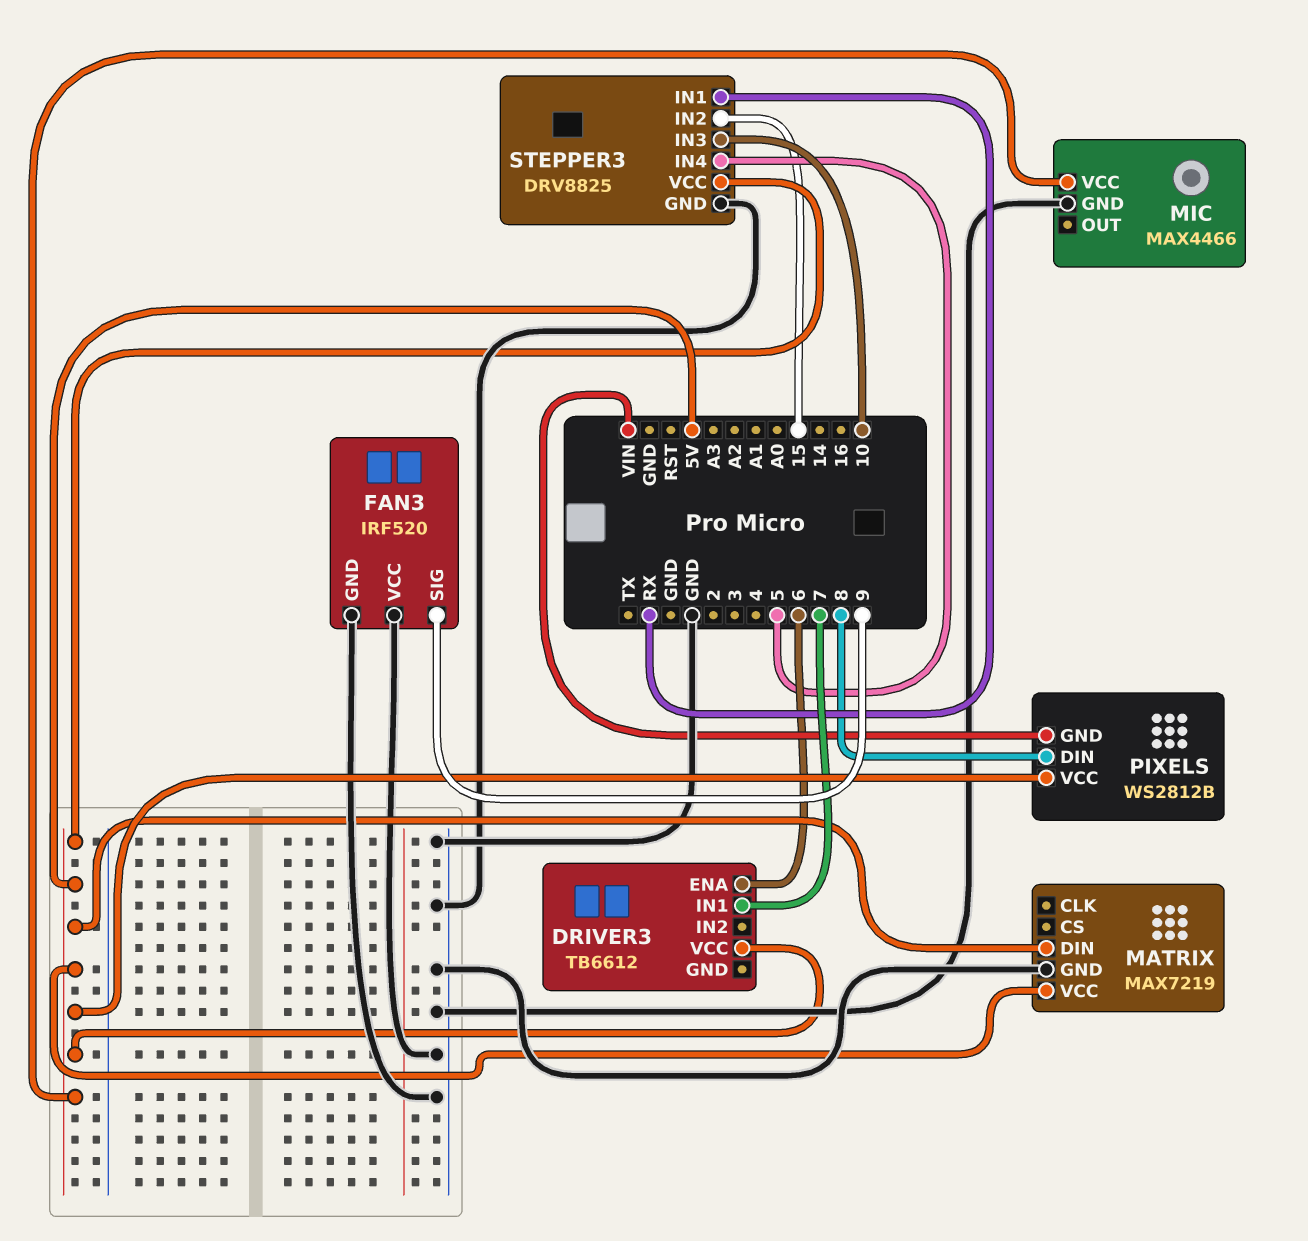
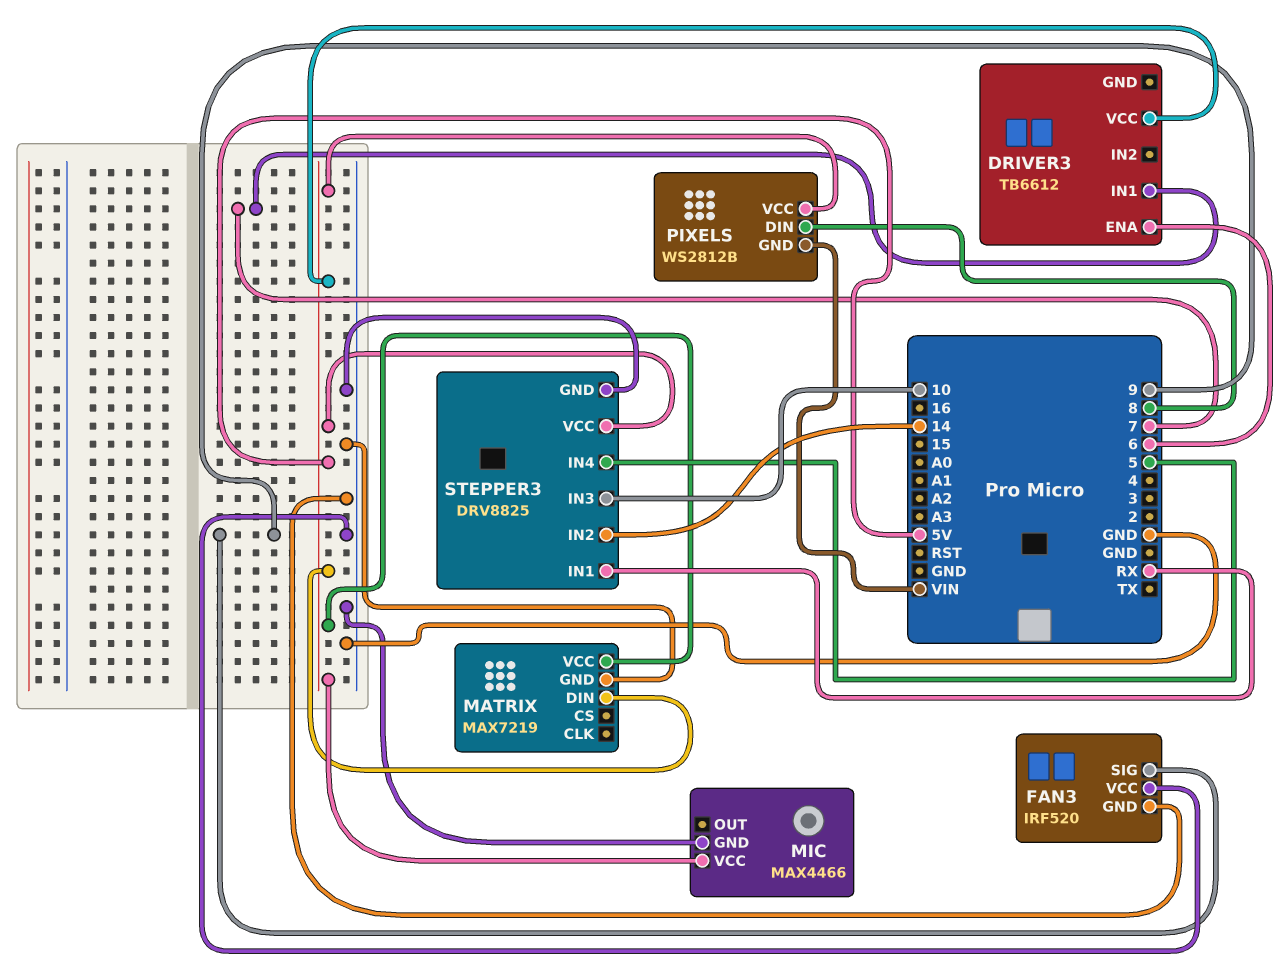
STEPPER3 pin IN2: 15 -> 14

